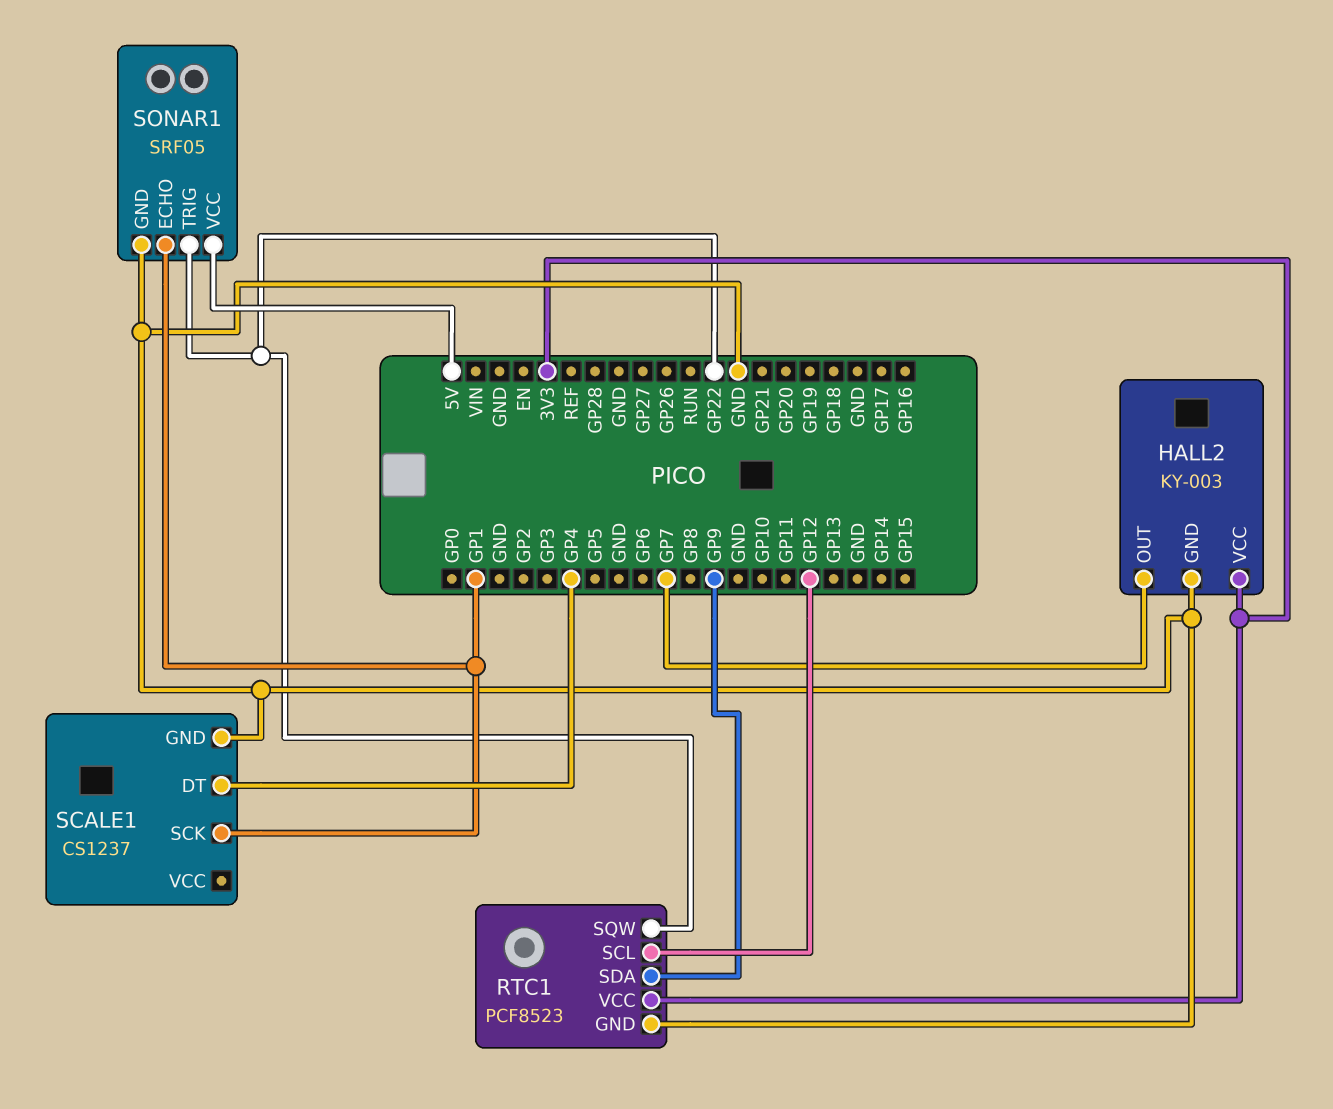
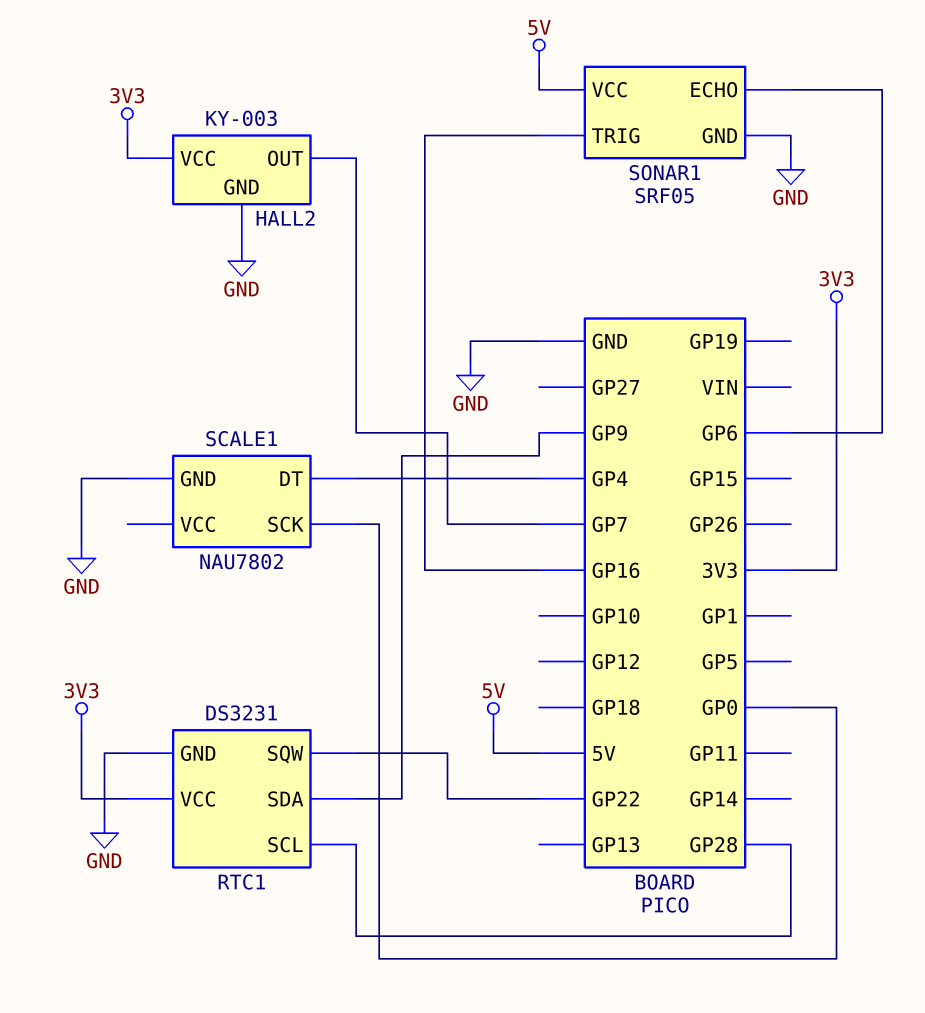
RTC1: PCF8523 -> DS3231
RTC1 pin SCL: GP12 -> GP28
SCALE1: CS1237 -> NAU7802
SCALE1 pin SCK: GP1 -> GP0
SONAR1 pin ECHO: GP1 -> GP6
SONAR1 pin TRIG: GP22 -> GP16

